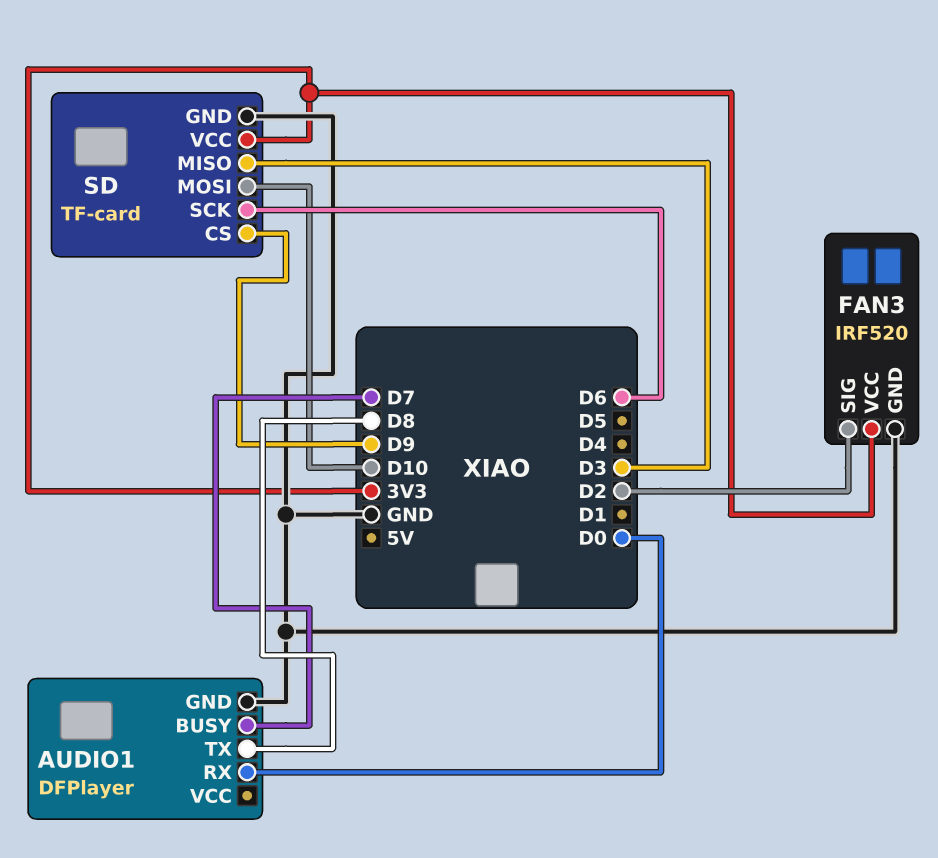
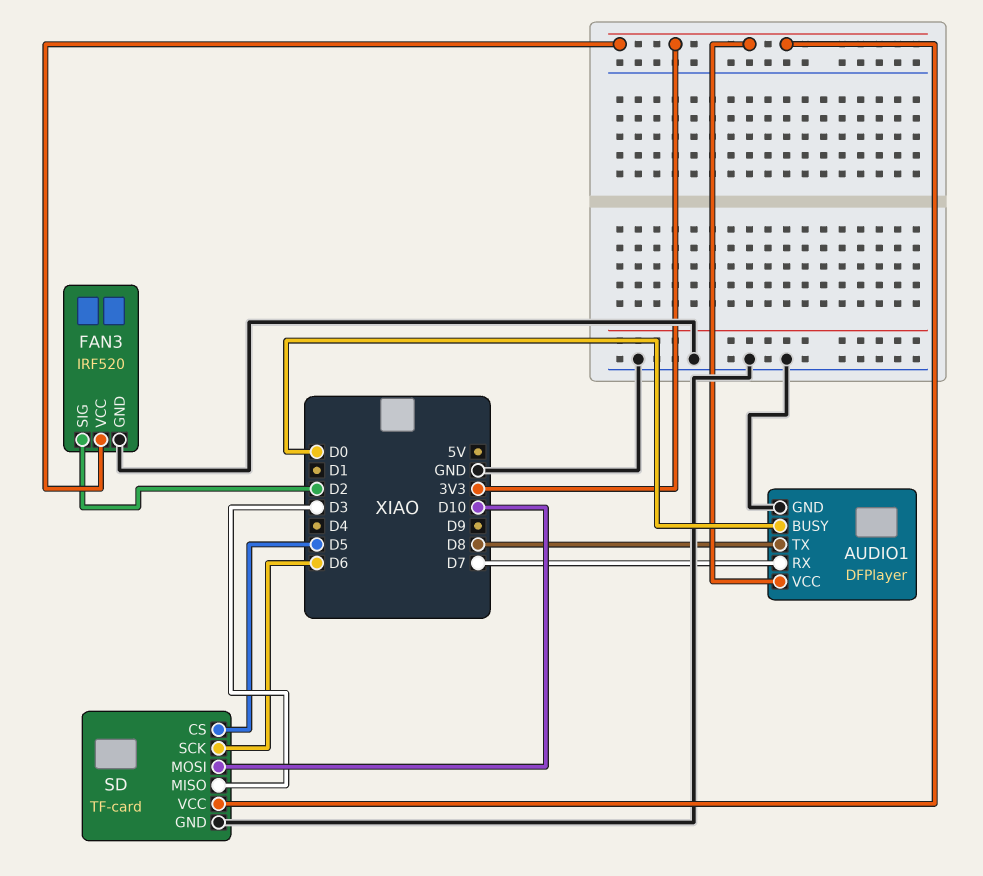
AUDIO1 pin BUSY: D7 -> D0
AUDIO1 pin RX: D0 -> D7
AUDIO1 pin VCC: none -> 3V3
SD pin CS: D9 -> D5

